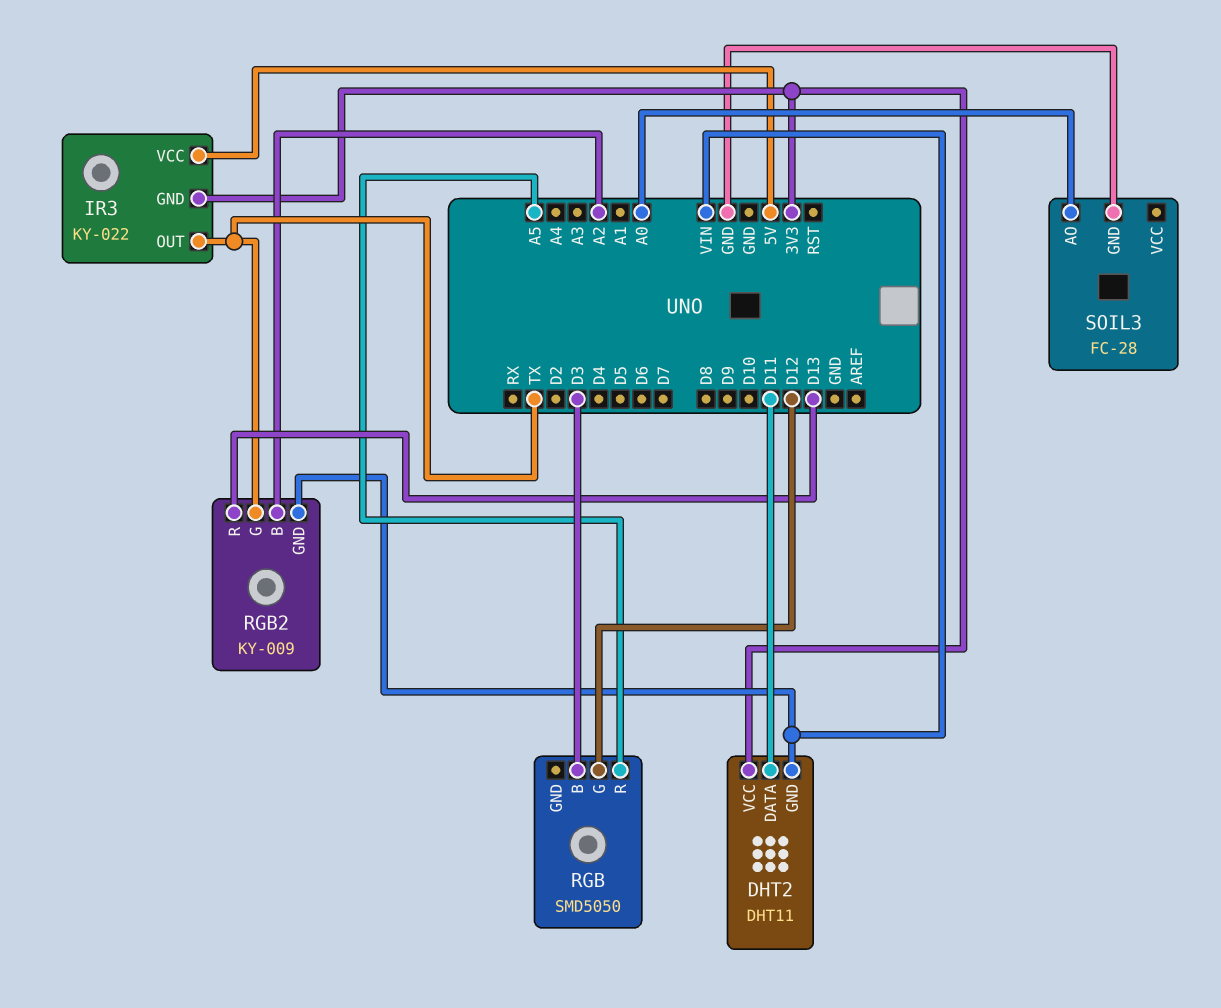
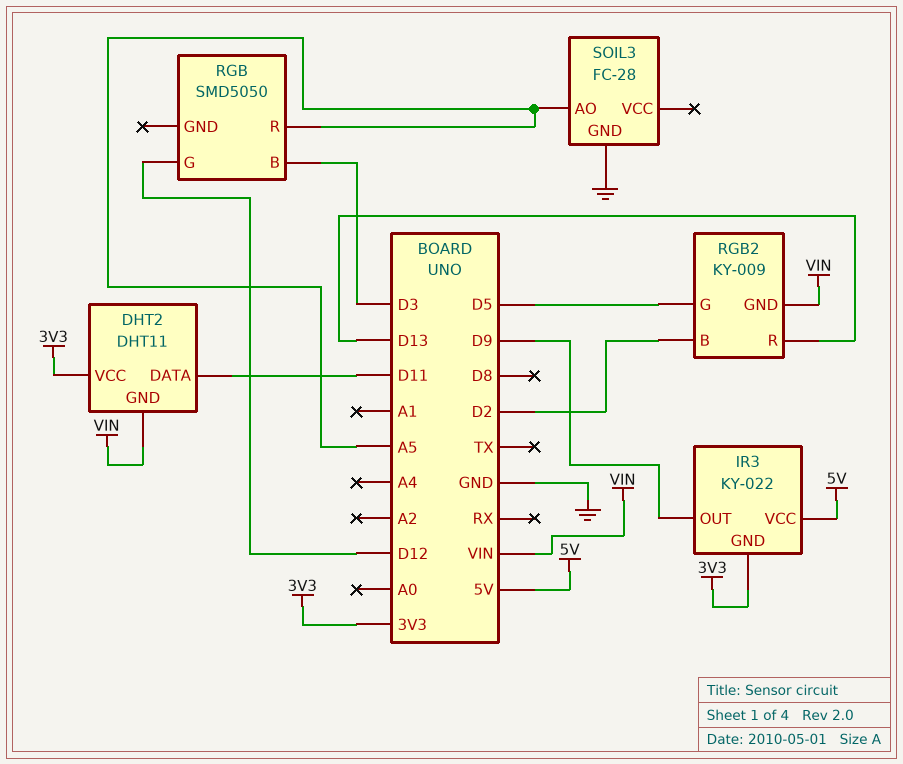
IR3 pin OUT: TX -> D9
RGB2 pin B: A2 -> D2
RGB2 pin G: TX -> D5
SOIL3 pin AO: A0 -> A5

